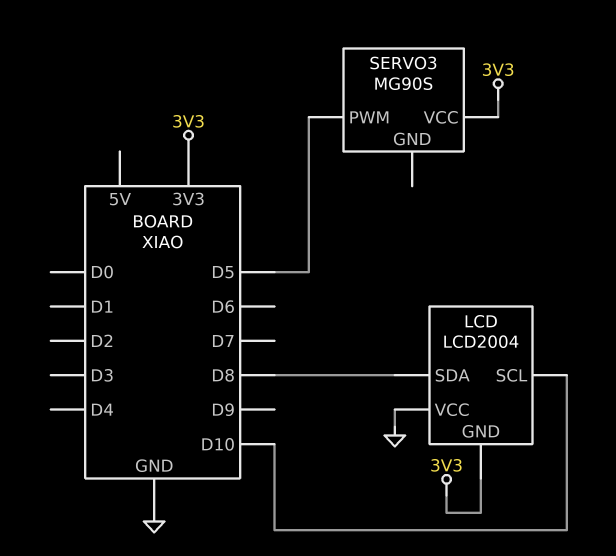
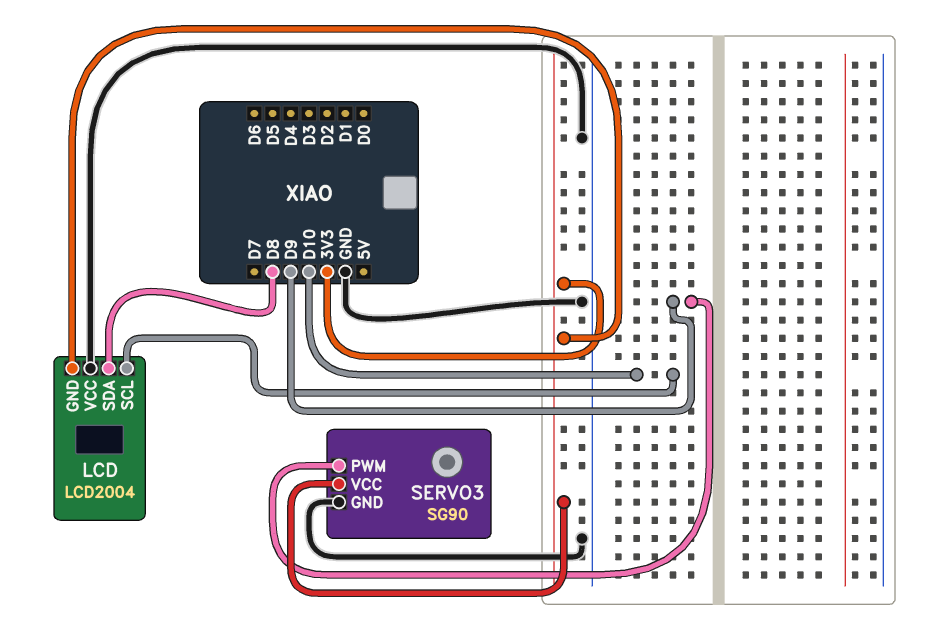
SERVO3: MG90S -> SG90
SERVO3 pin GND: none -> GND
SERVO3 pin PWM: D5 -> D9

